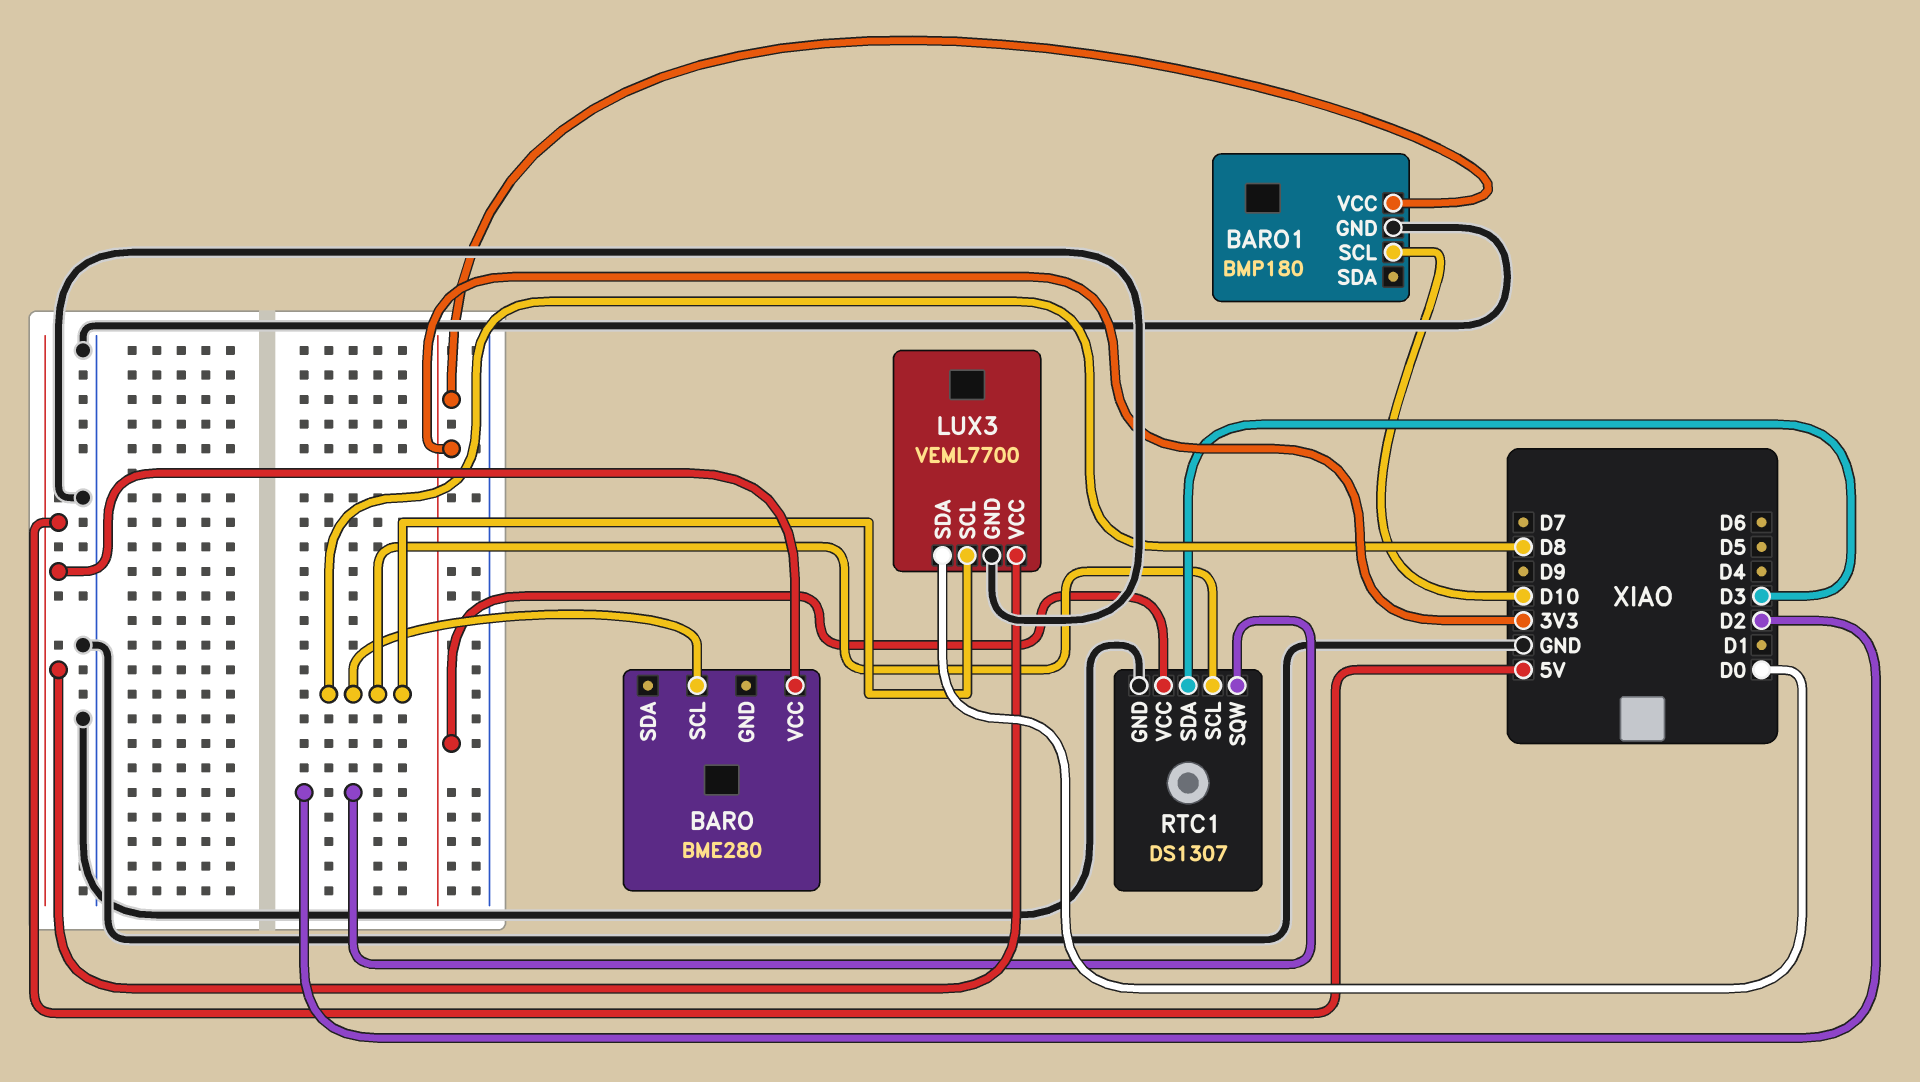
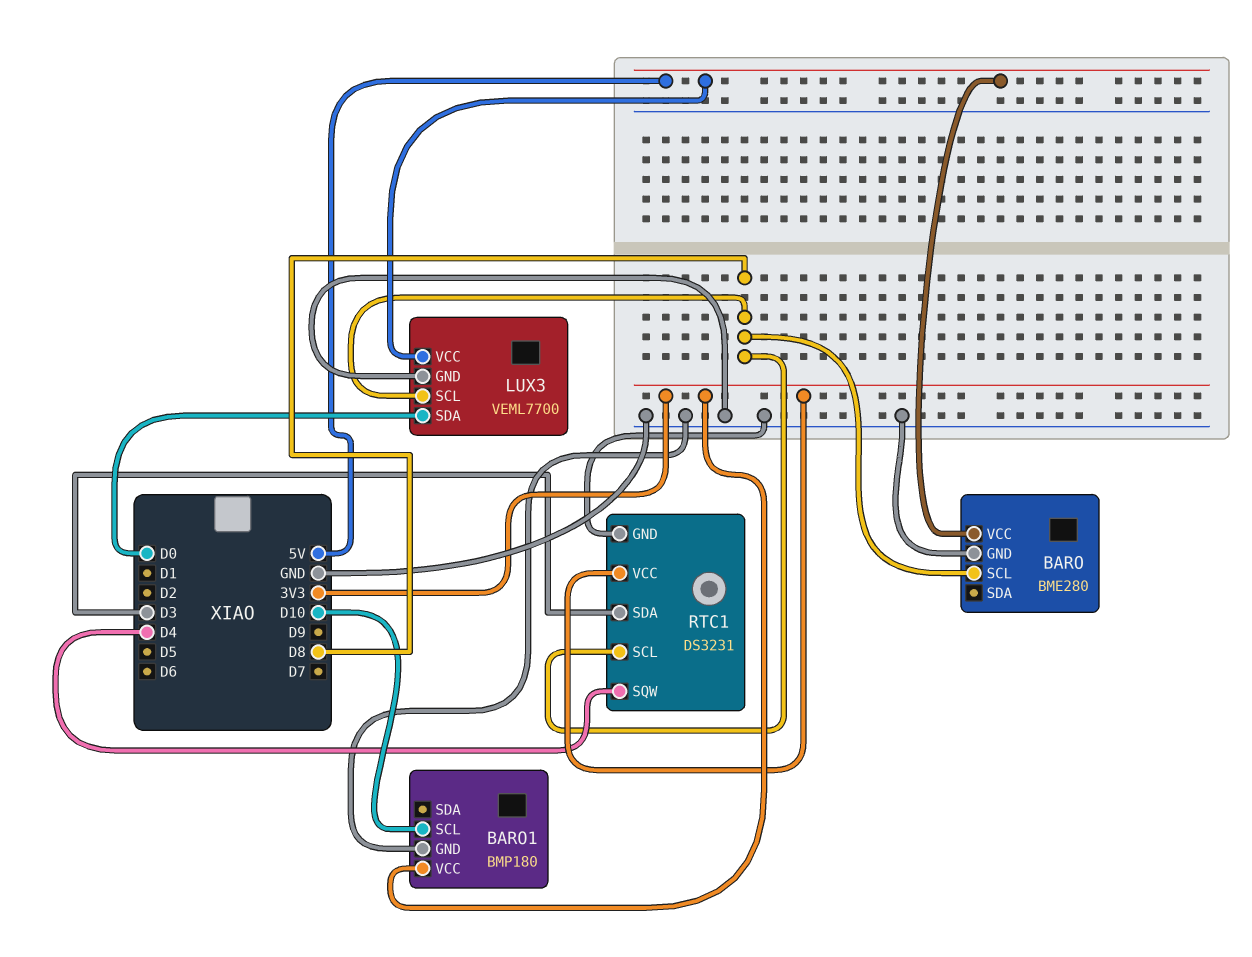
BARO pin GND: none -> GND
RTC1: DS1307 -> DS3231
RTC1 pin SQW: D2 -> D4

